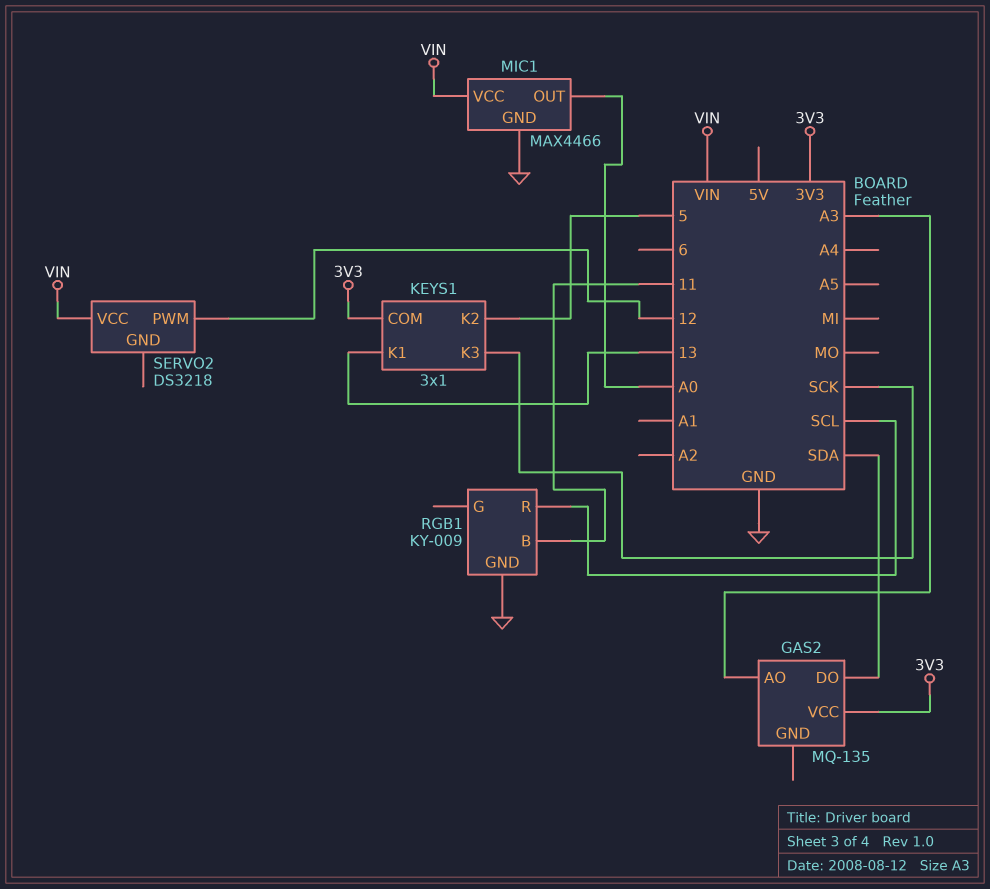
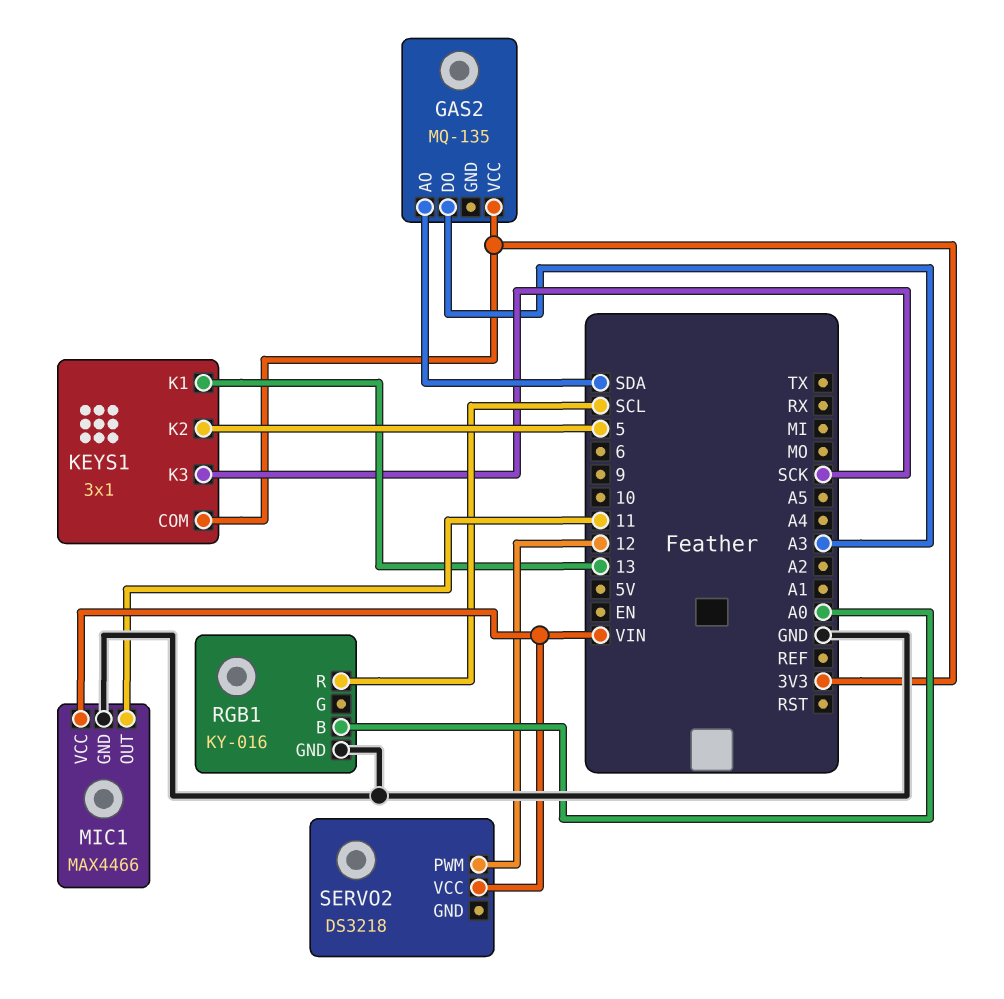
GAS2 pin AO: A3 -> SDA
GAS2 pin DO: SDA -> A3
MIC1 pin OUT: A0 -> 11
RGB1: KY-009 -> KY-016
RGB1 pin B: 11 -> A0

